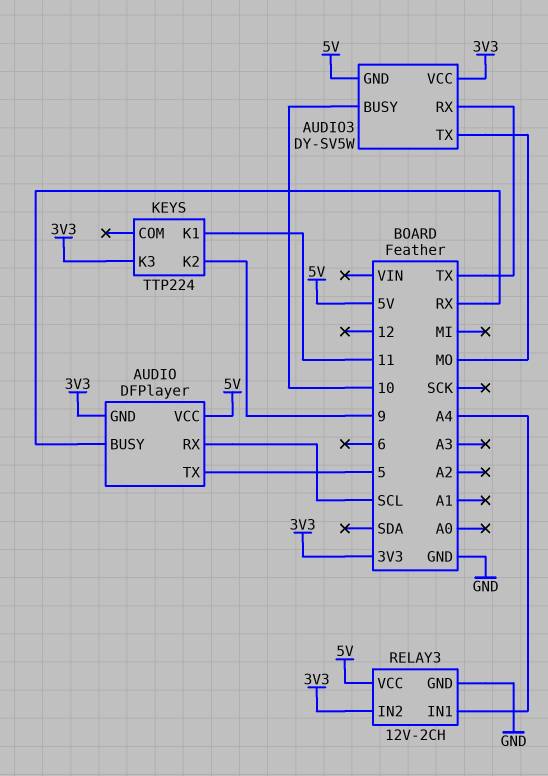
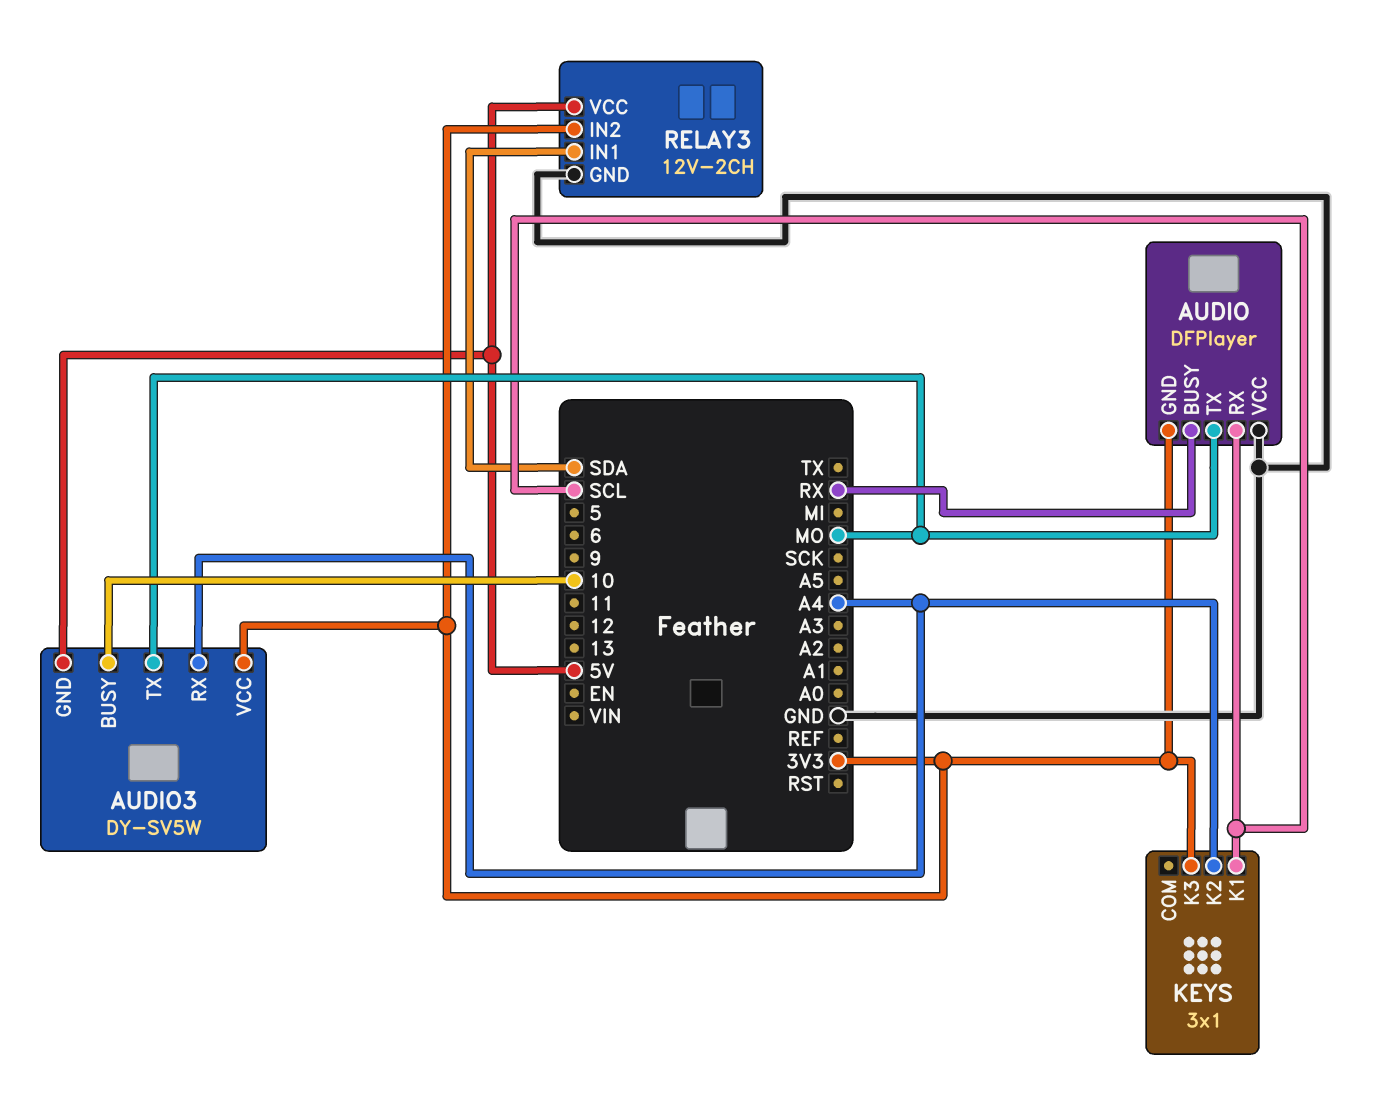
AUDIO pin TX: 5 -> MO
AUDIO pin VCC: 5V -> GND
AUDIO3 pin RX: TX -> A4
KEYS: TTP224 -> 3x1
KEYS pin K1: 11 -> SCL
KEYS pin K2: 9 -> A4
RELAY3 pin IN1: A4 -> SDA

